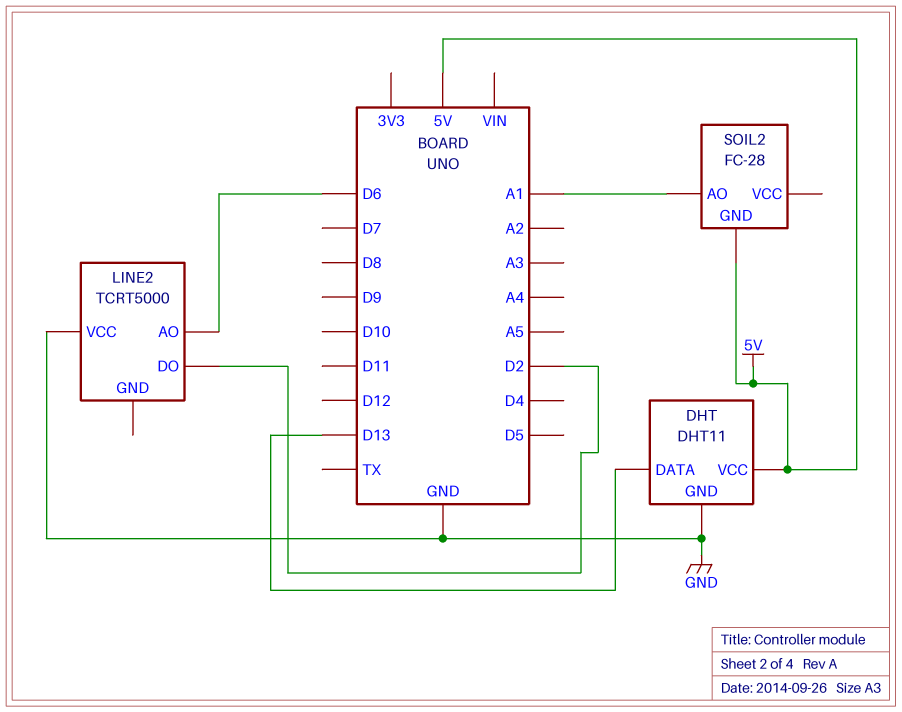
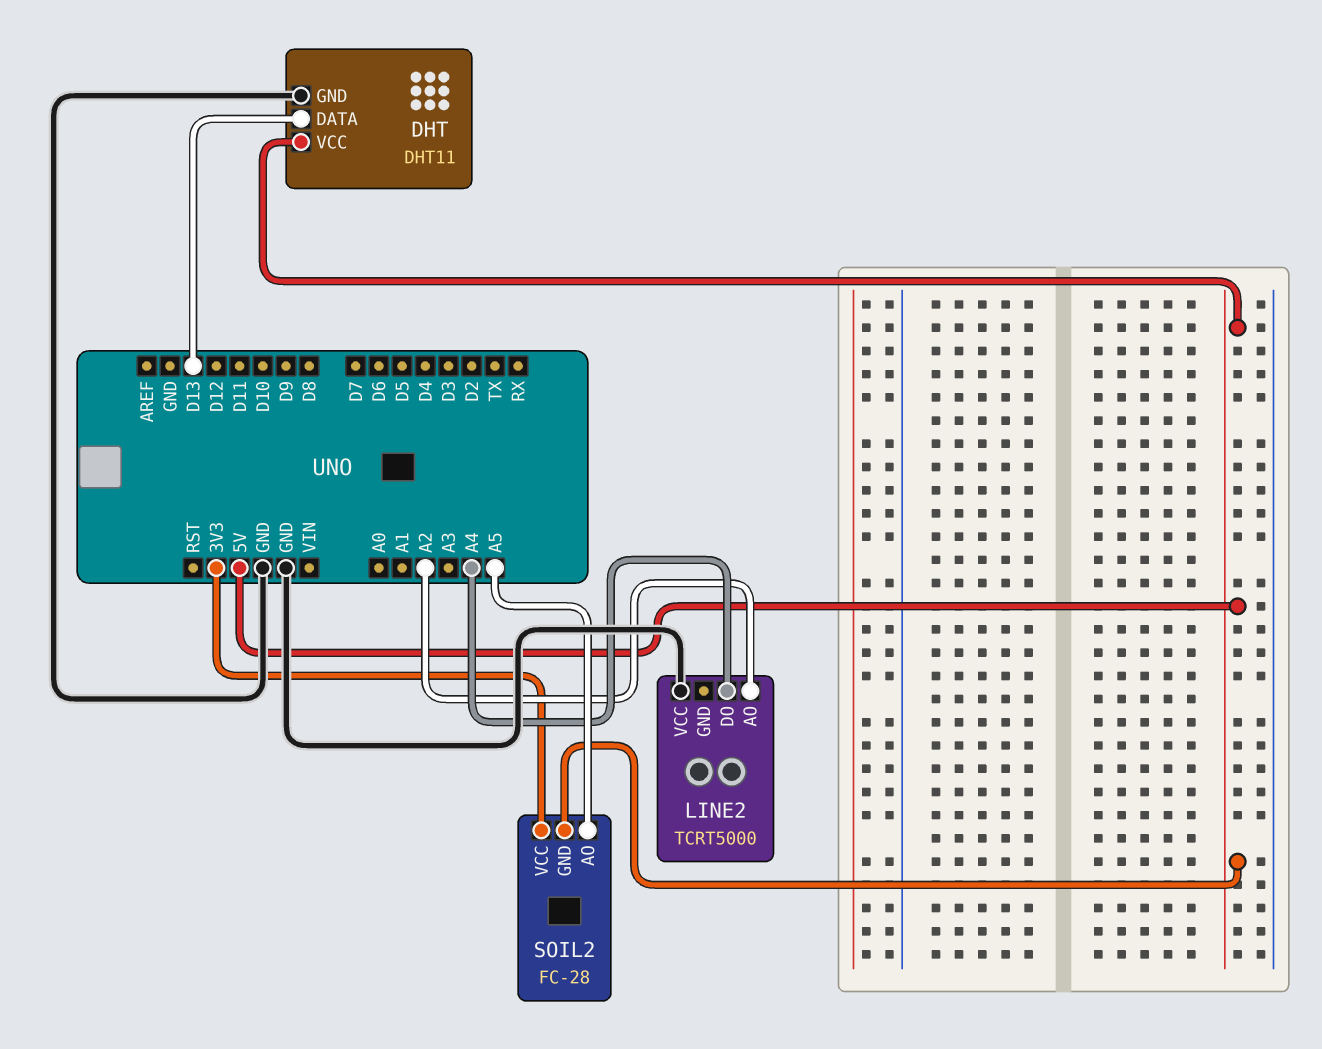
LINE2 pin AO: D6 -> A2
LINE2 pin DO: D2 -> A4
SOIL2 pin AO: A1 -> A5
SOIL2 pin VCC: none -> 3V3

